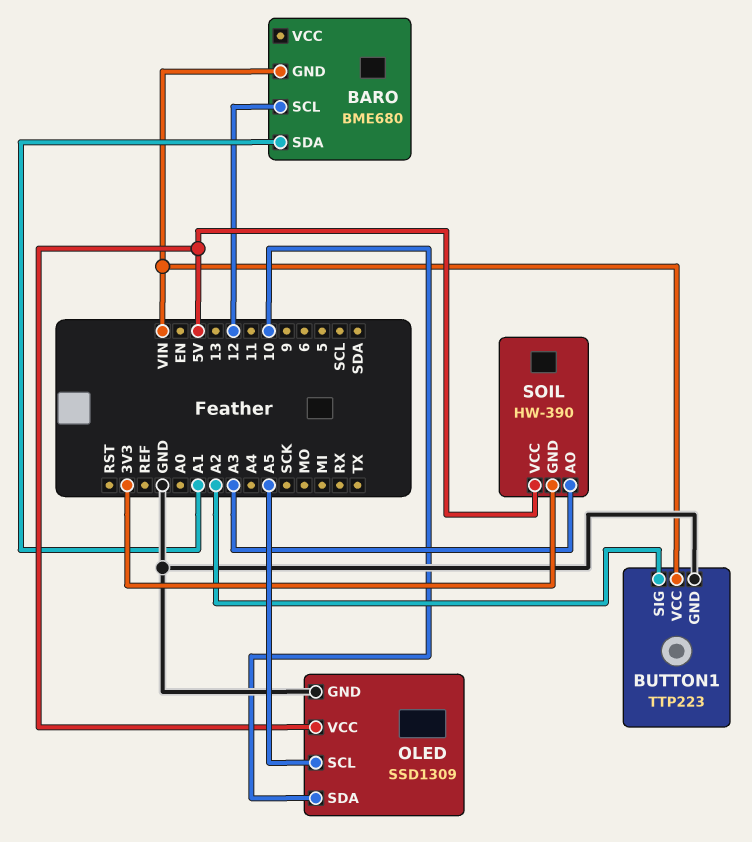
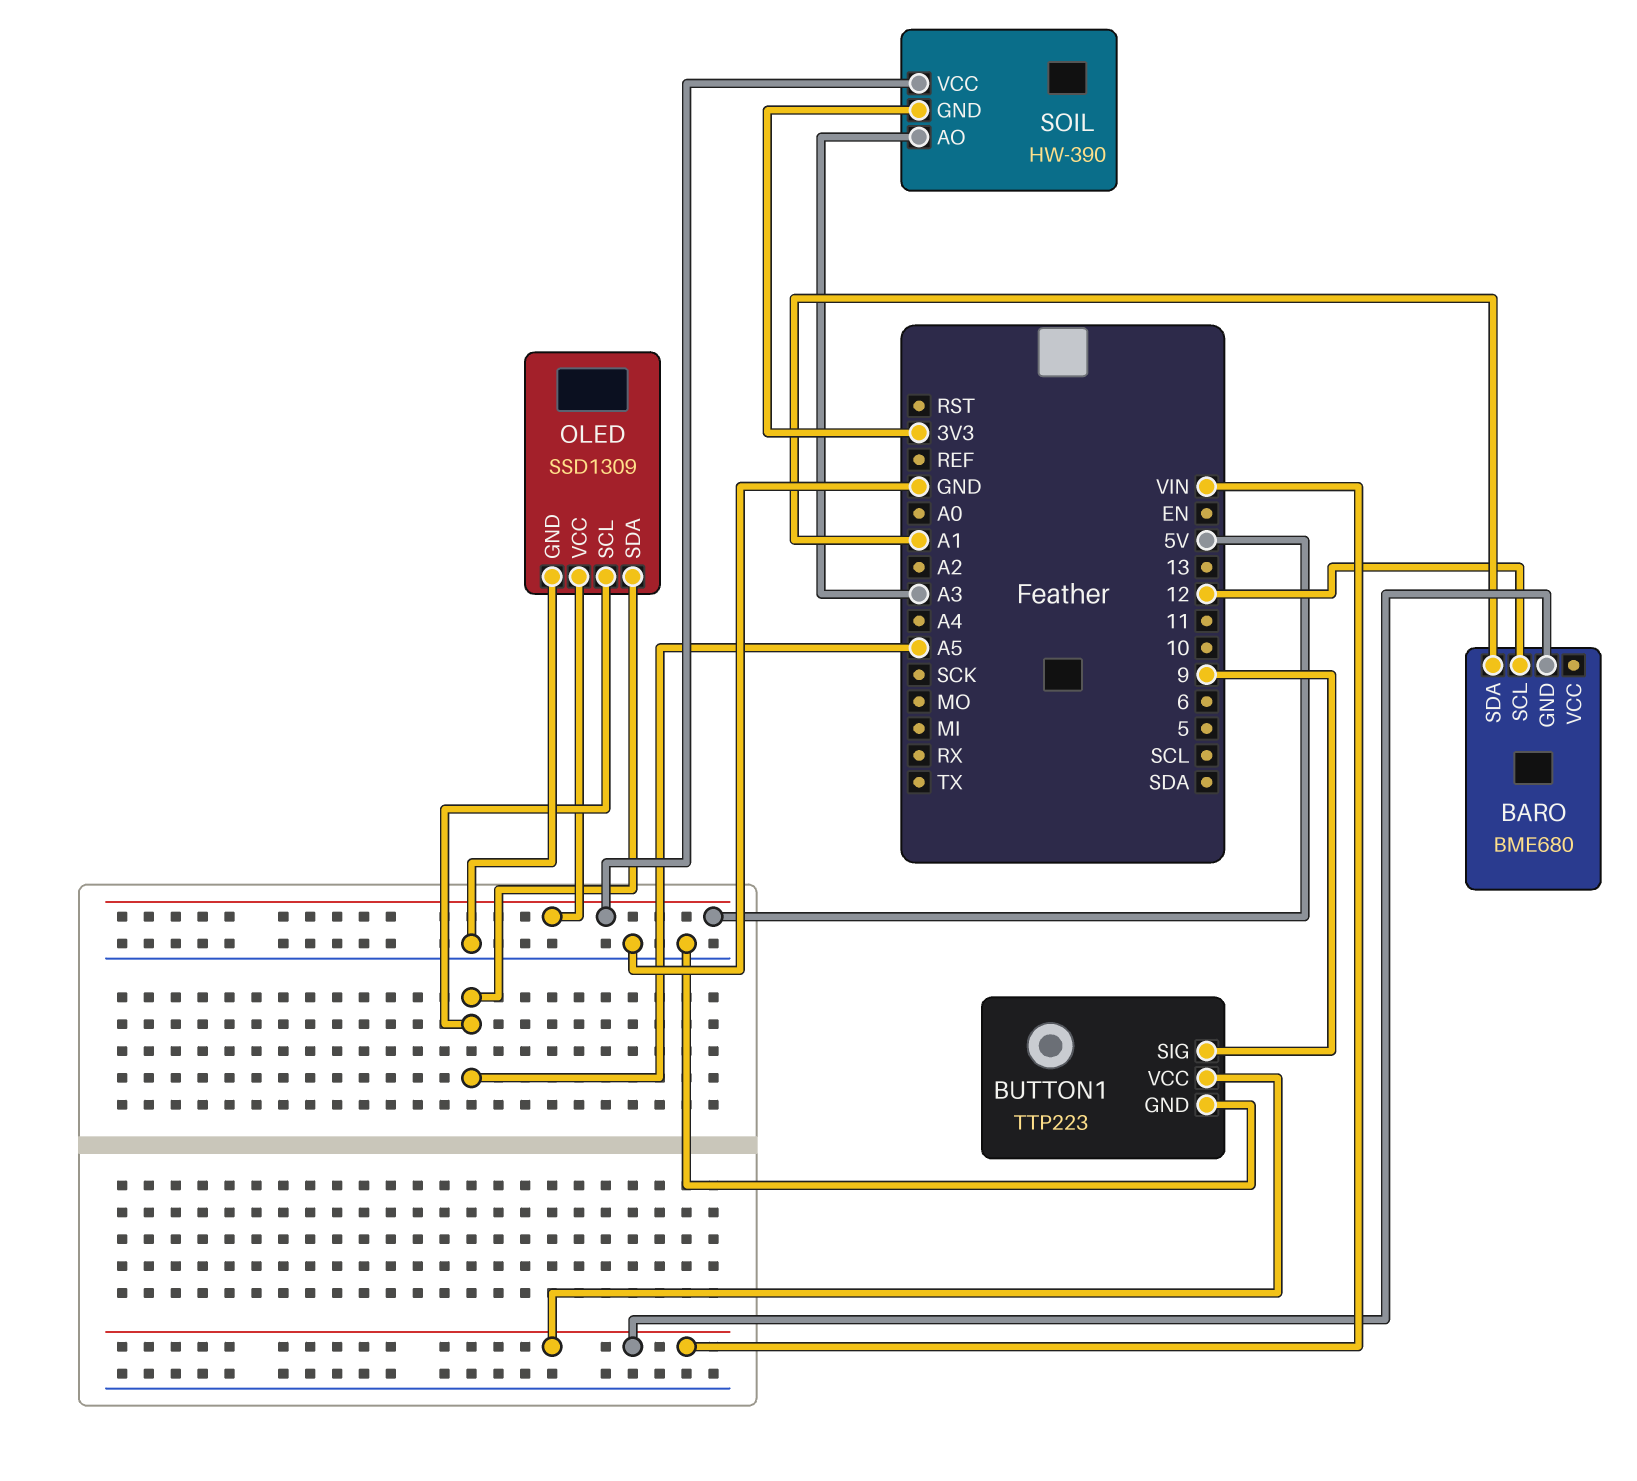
BUTTON1 pin SIG: A2 -> 9
OLED pin SDA: 10 -> A5

